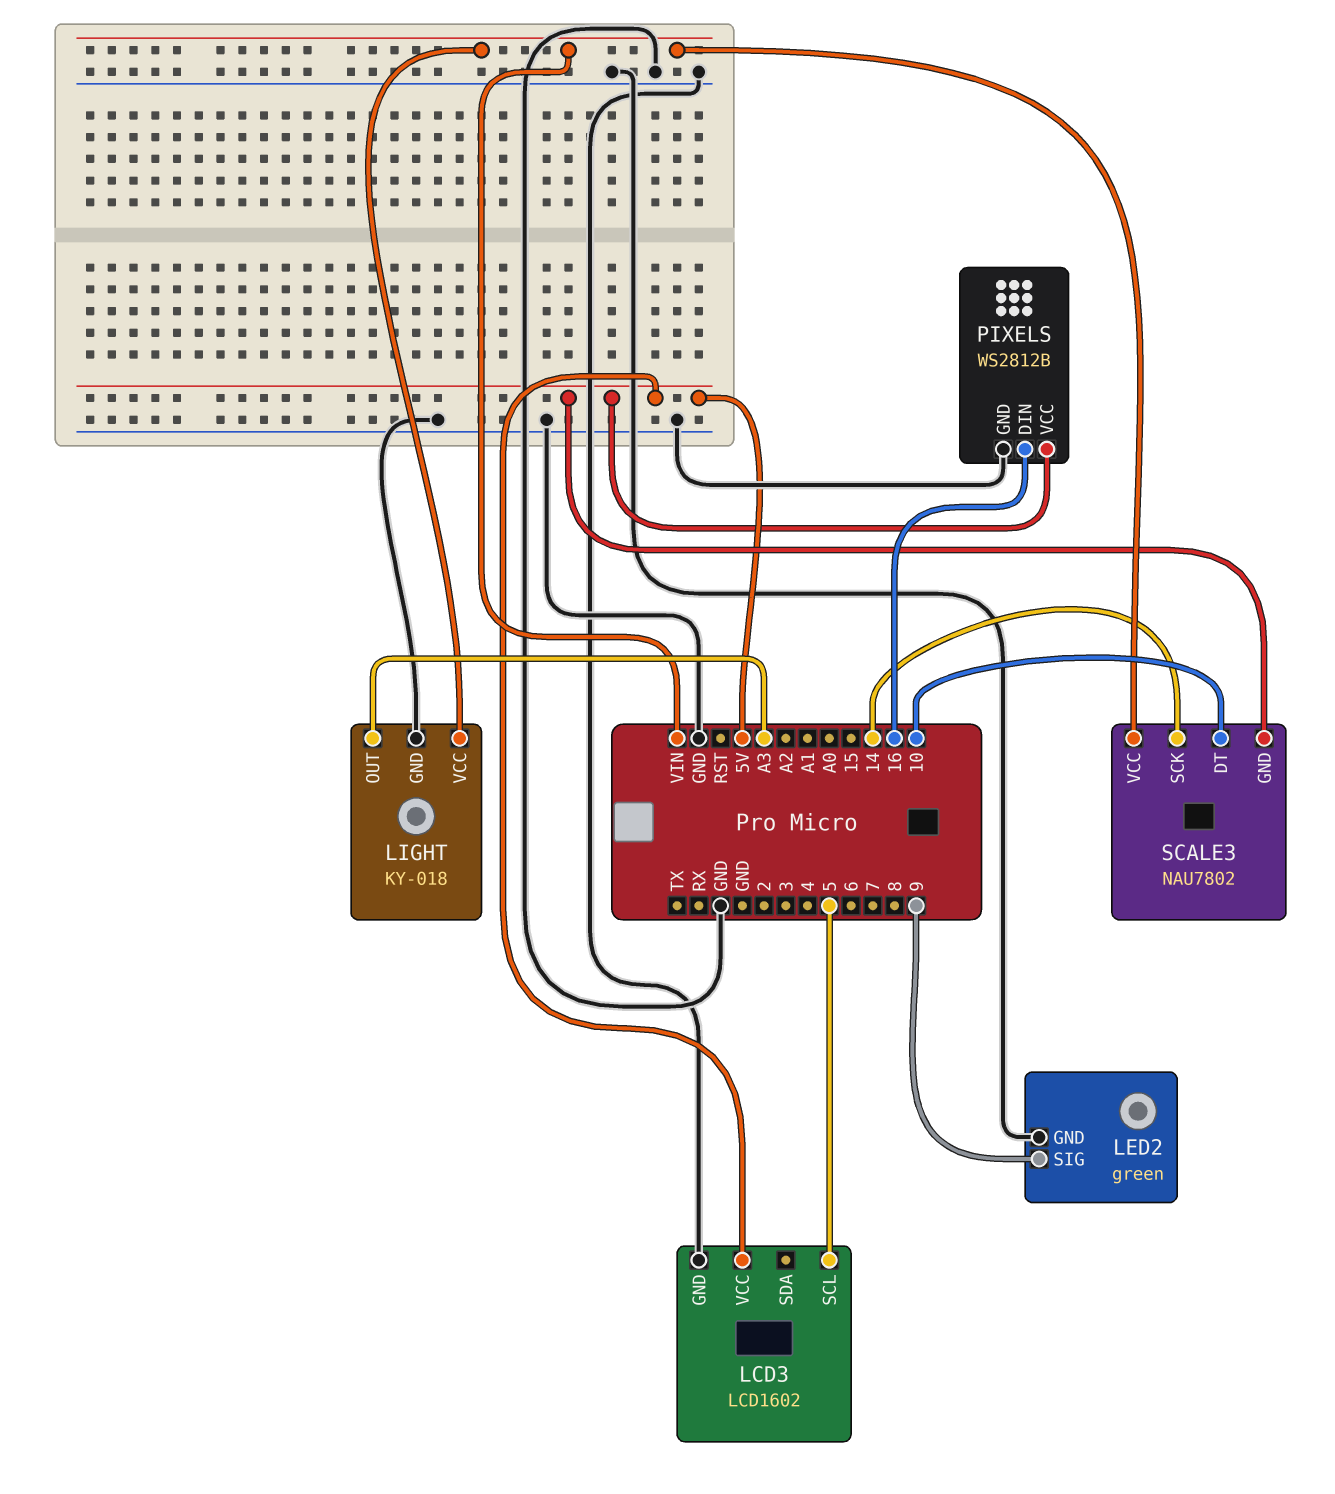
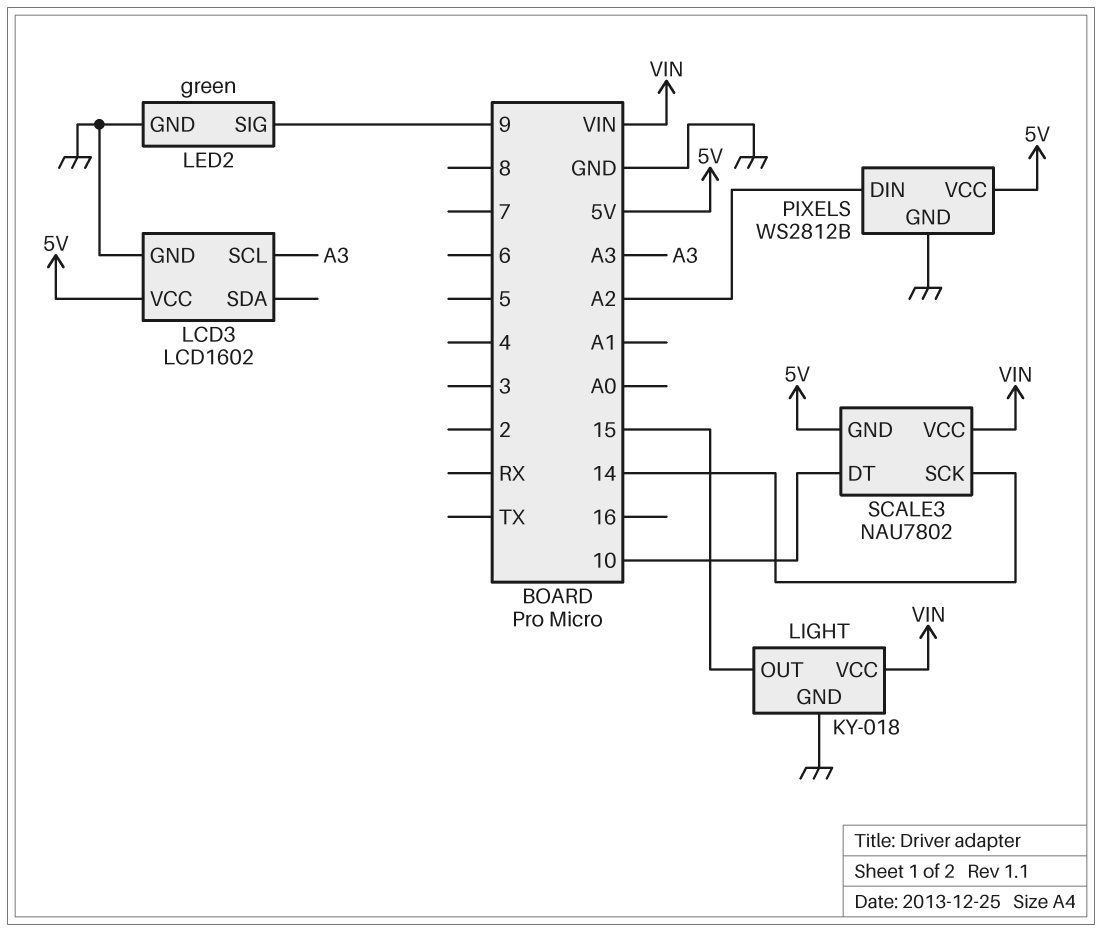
LCD3 pin SCL: 5 -> A3
LIGHT pin OUT: A3 -> 15
PIXELS pin DIN: 16 -> A2

